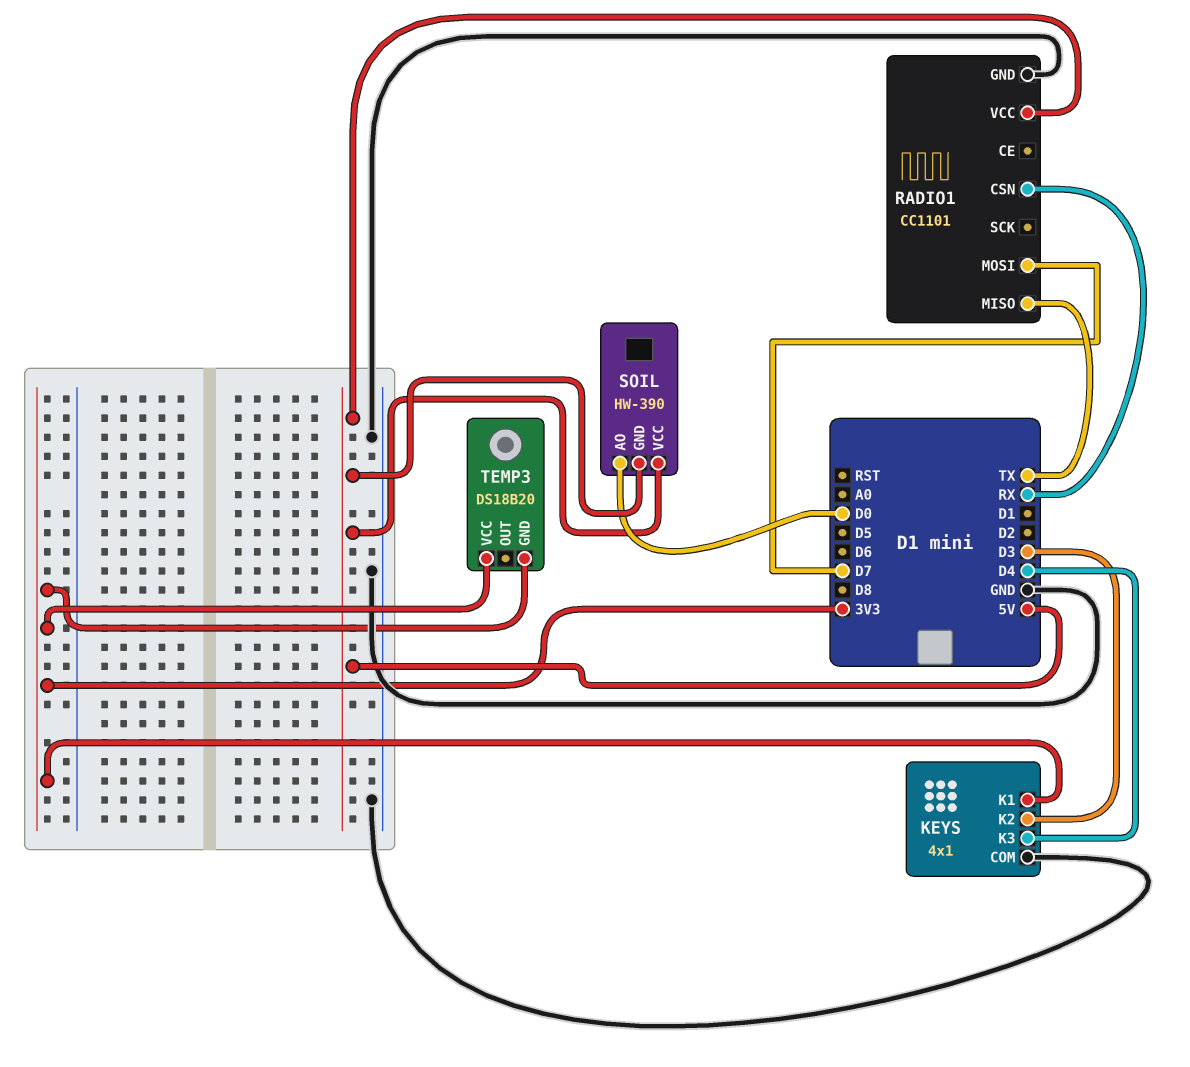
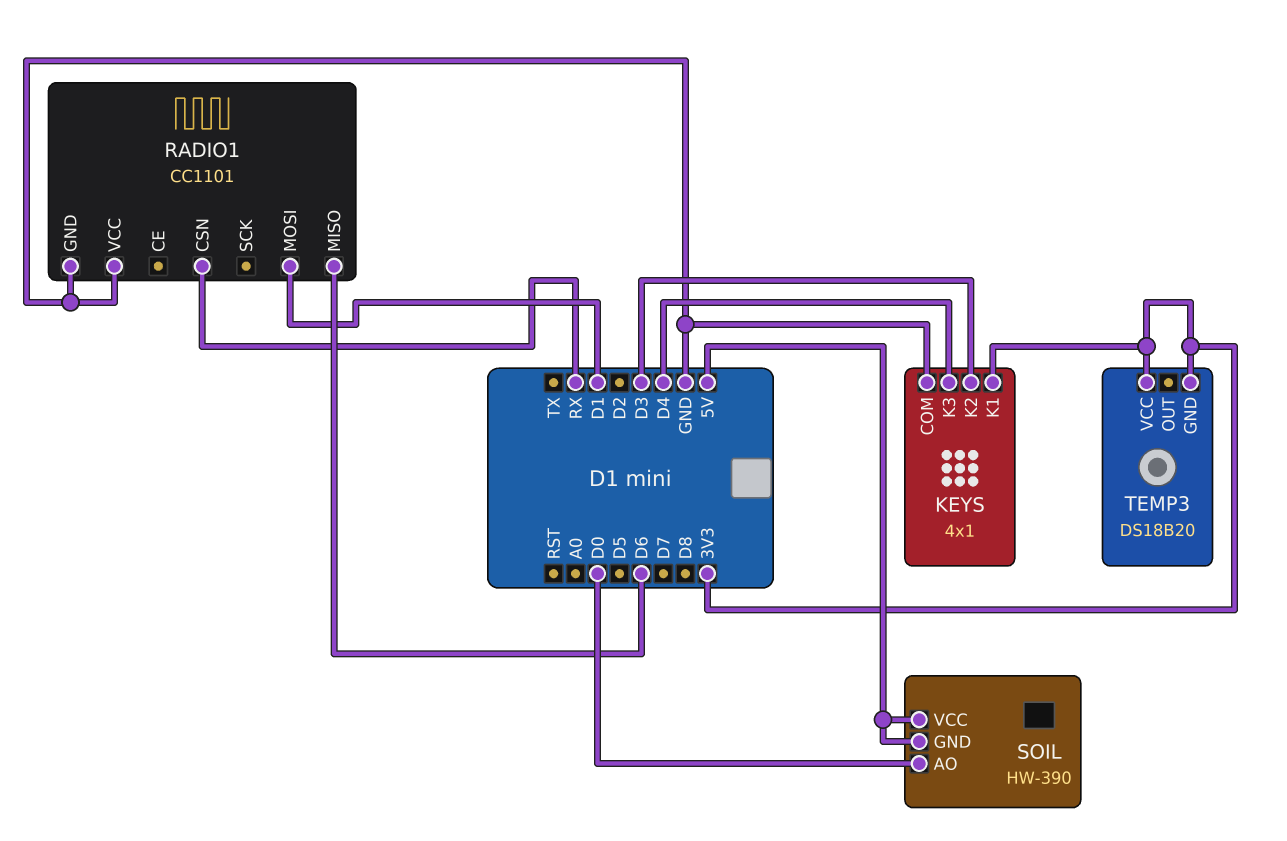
RADIO1 pin MISO: TX -> D6
RADIO1 pin MOSI: D7 -> D1
RADIO1 pin VCC: 5V -> GND

